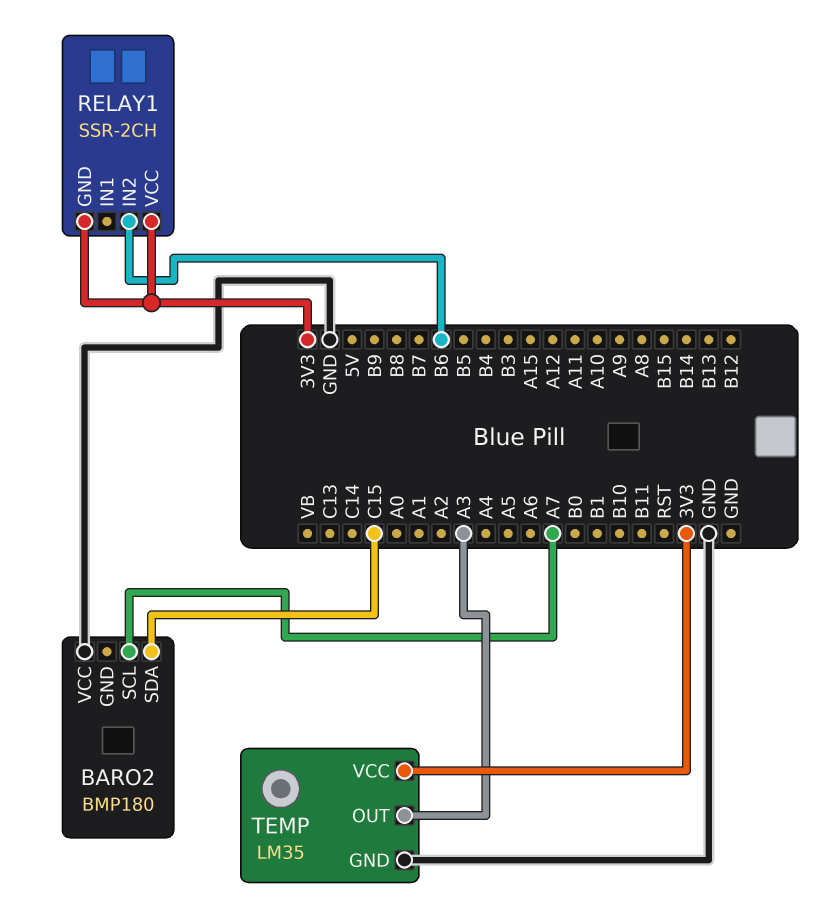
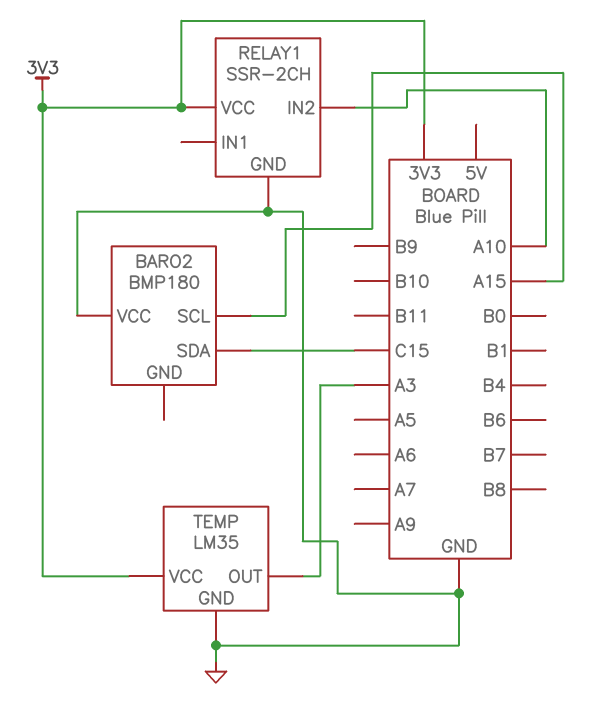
BARO2 pin SCL: A7 -> A15
RELAY1 pin GND: 3V3 -> GND
RELAY1 pin IN2: B6 -> A10

